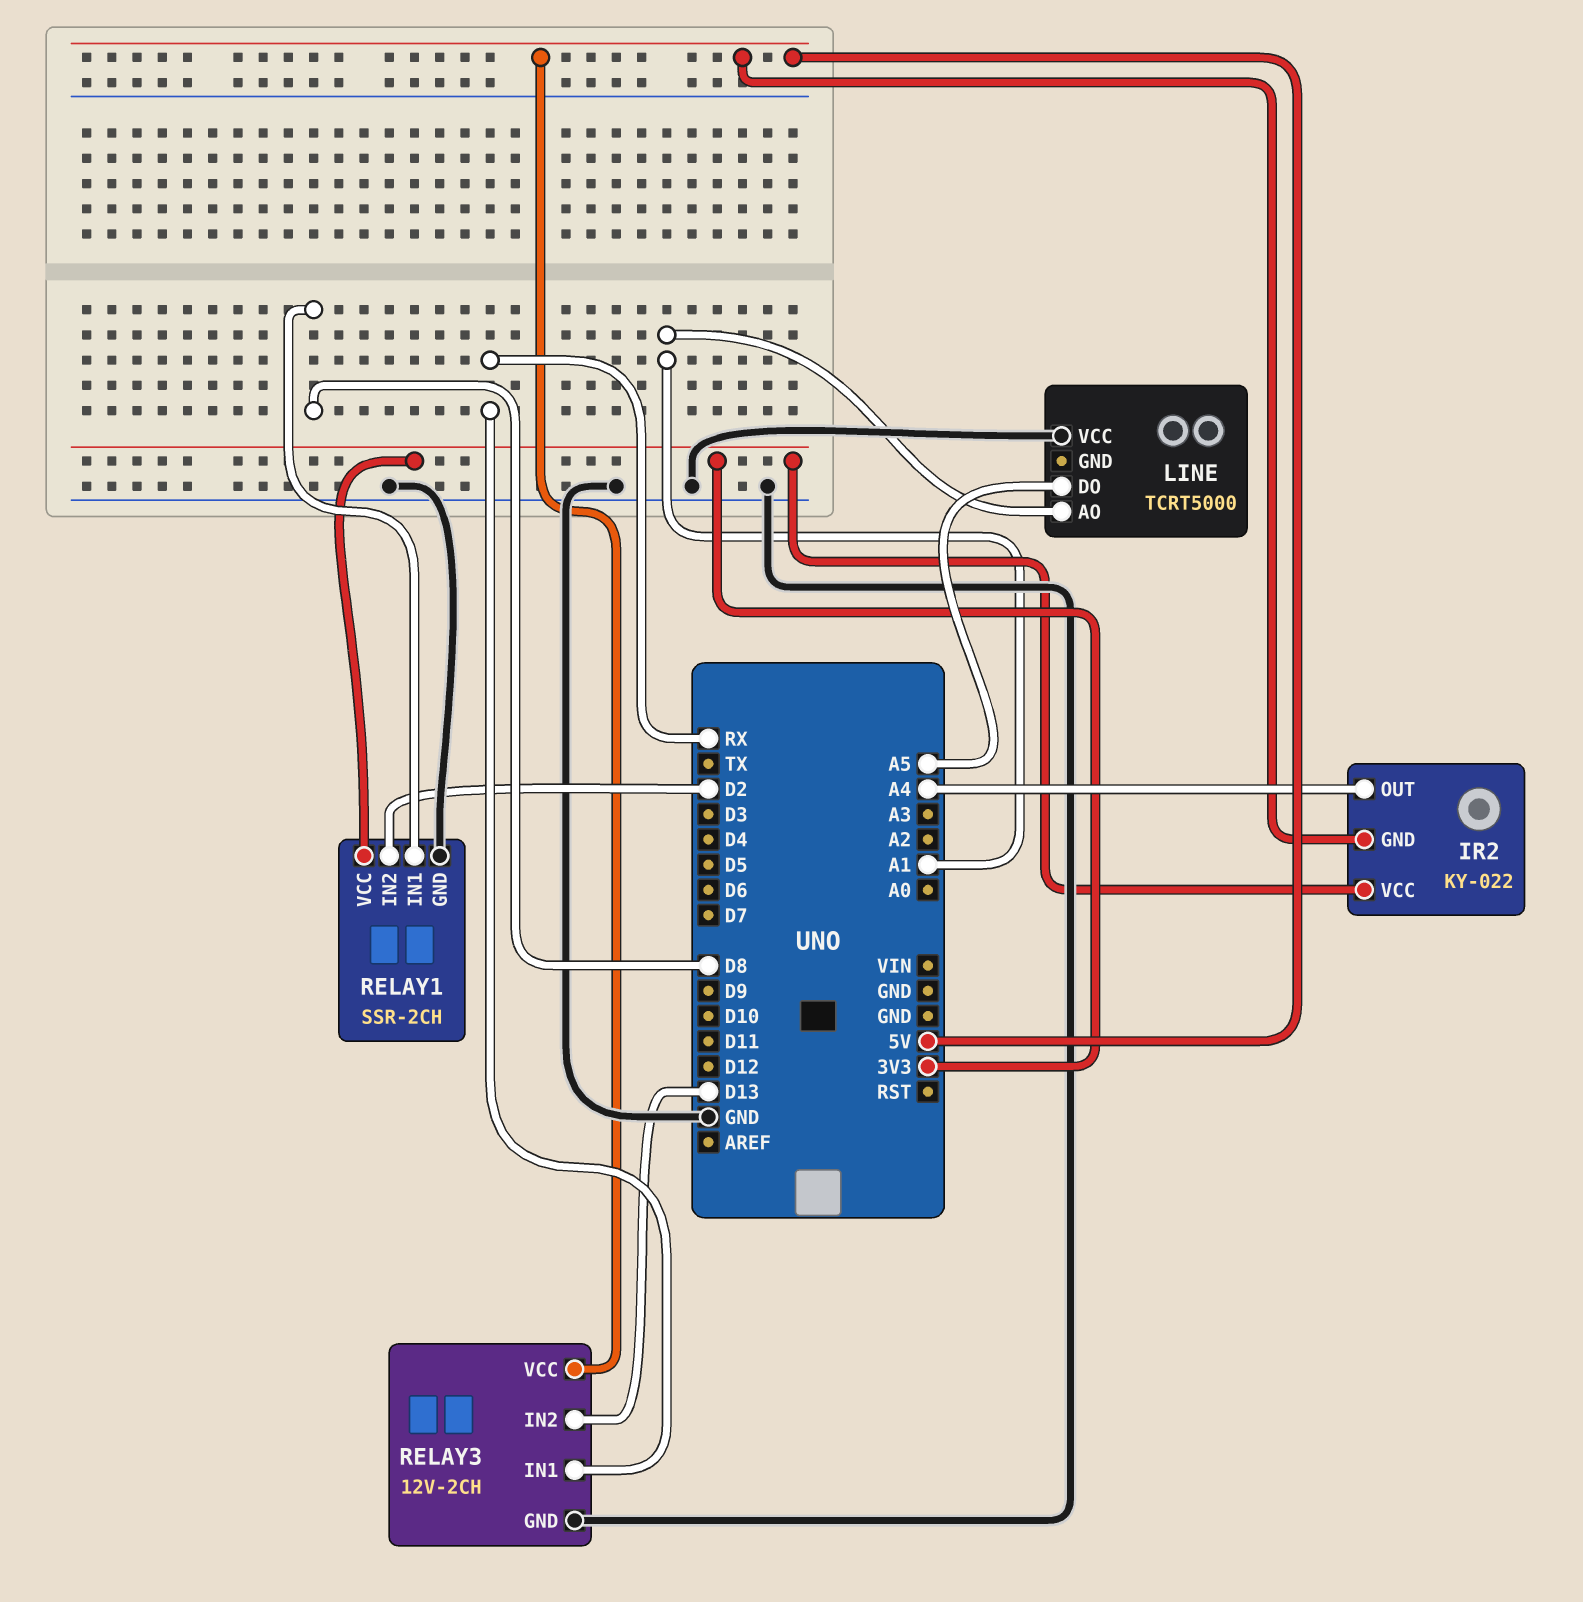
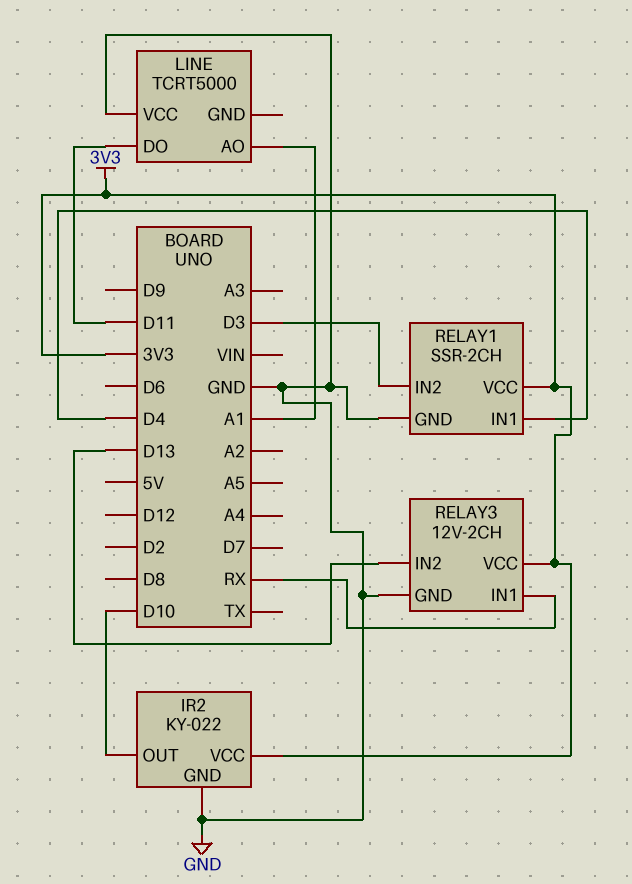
IR2 pin GND: 5V -> GND
IR2 pin OUT: A4 -> D10
LINE pin DO: A5 -> D11
RELAY1 pin IN1: D8 -> D4
RELAY1 pin IN2: D2 -> D3
RELAY3 pin VCC: 5V -> 3V3

